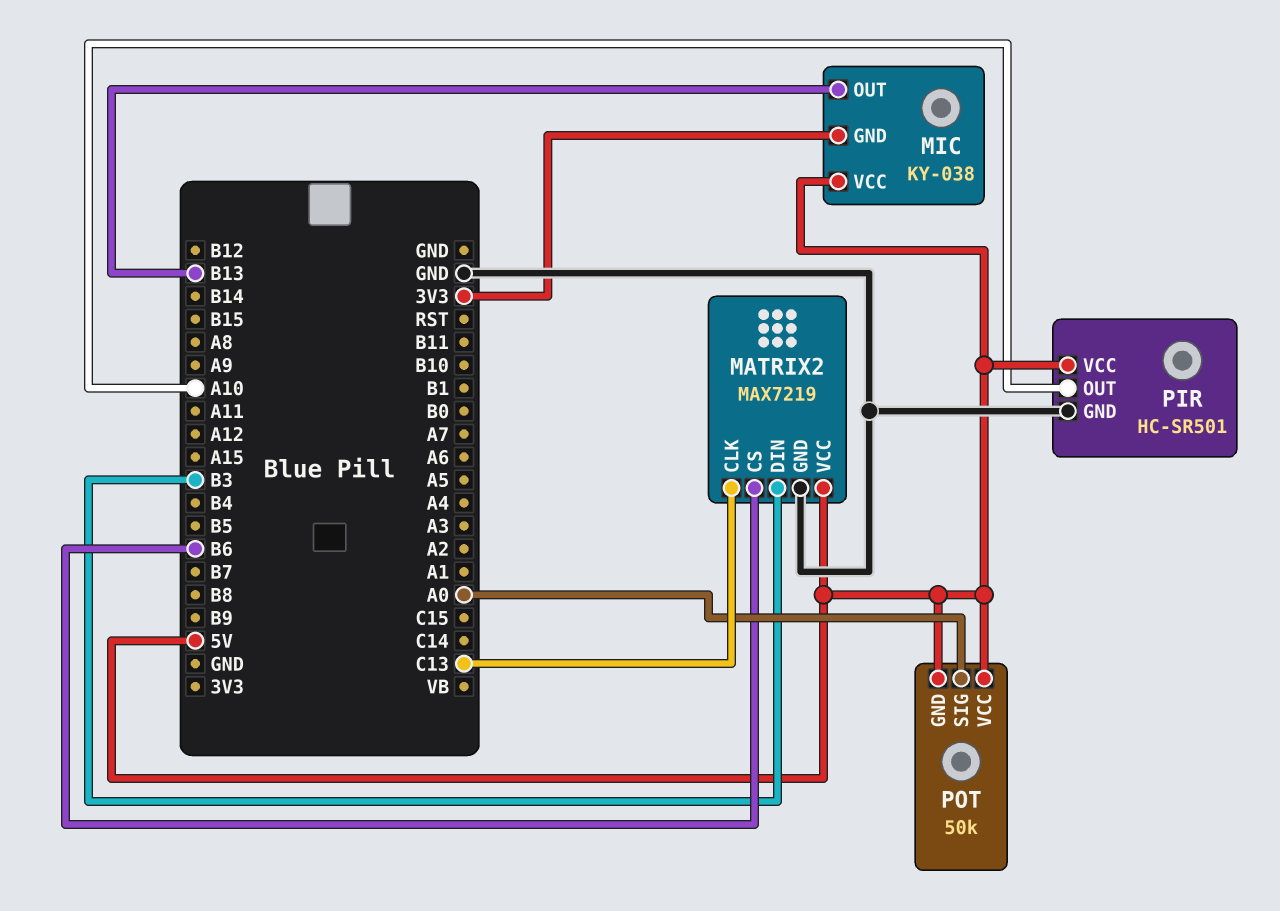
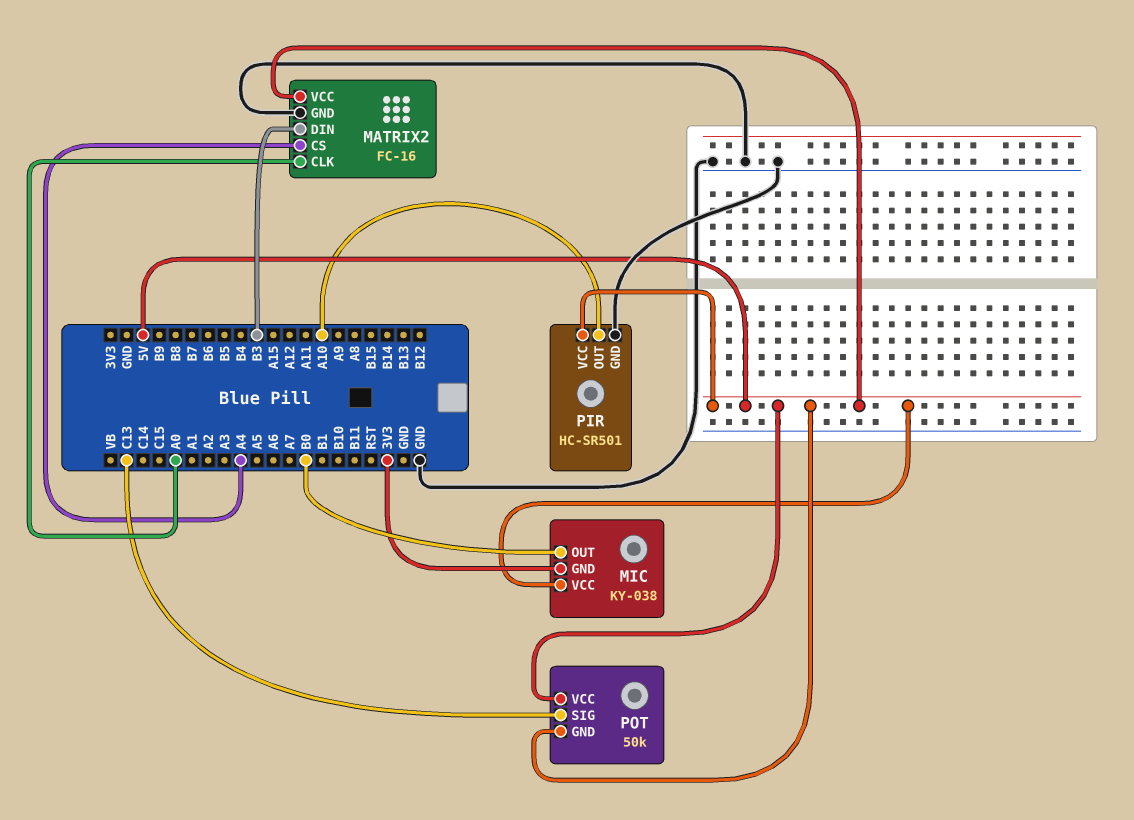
MATRIX2: MAX7219 -> FC-16
MATRIX2 pin CLK: C13 -> A0
MATRIX2 pin CS: B6 -> A4
MIC pin OUT: B13 -> B0
POT pin SIG: A0 -> C13

